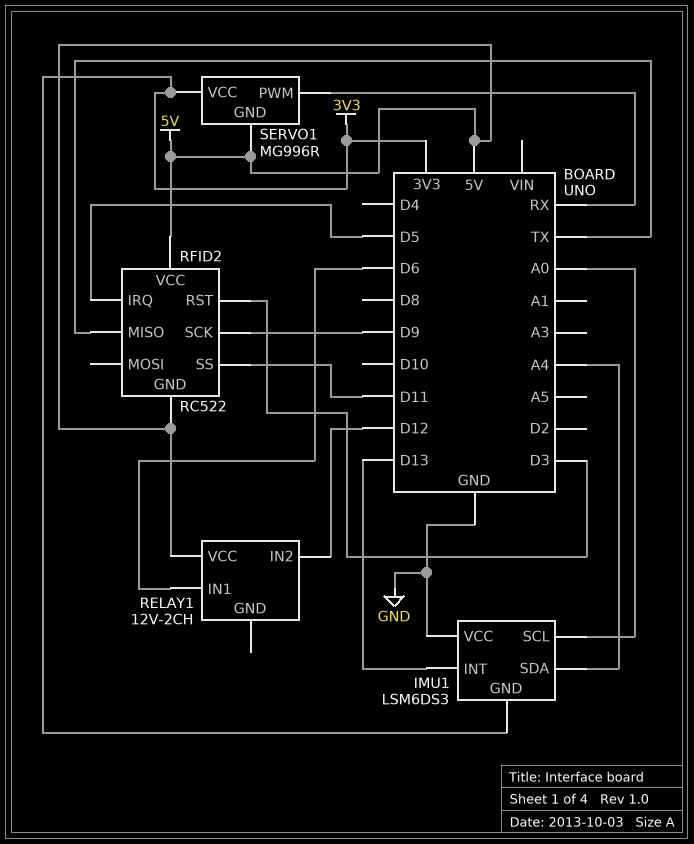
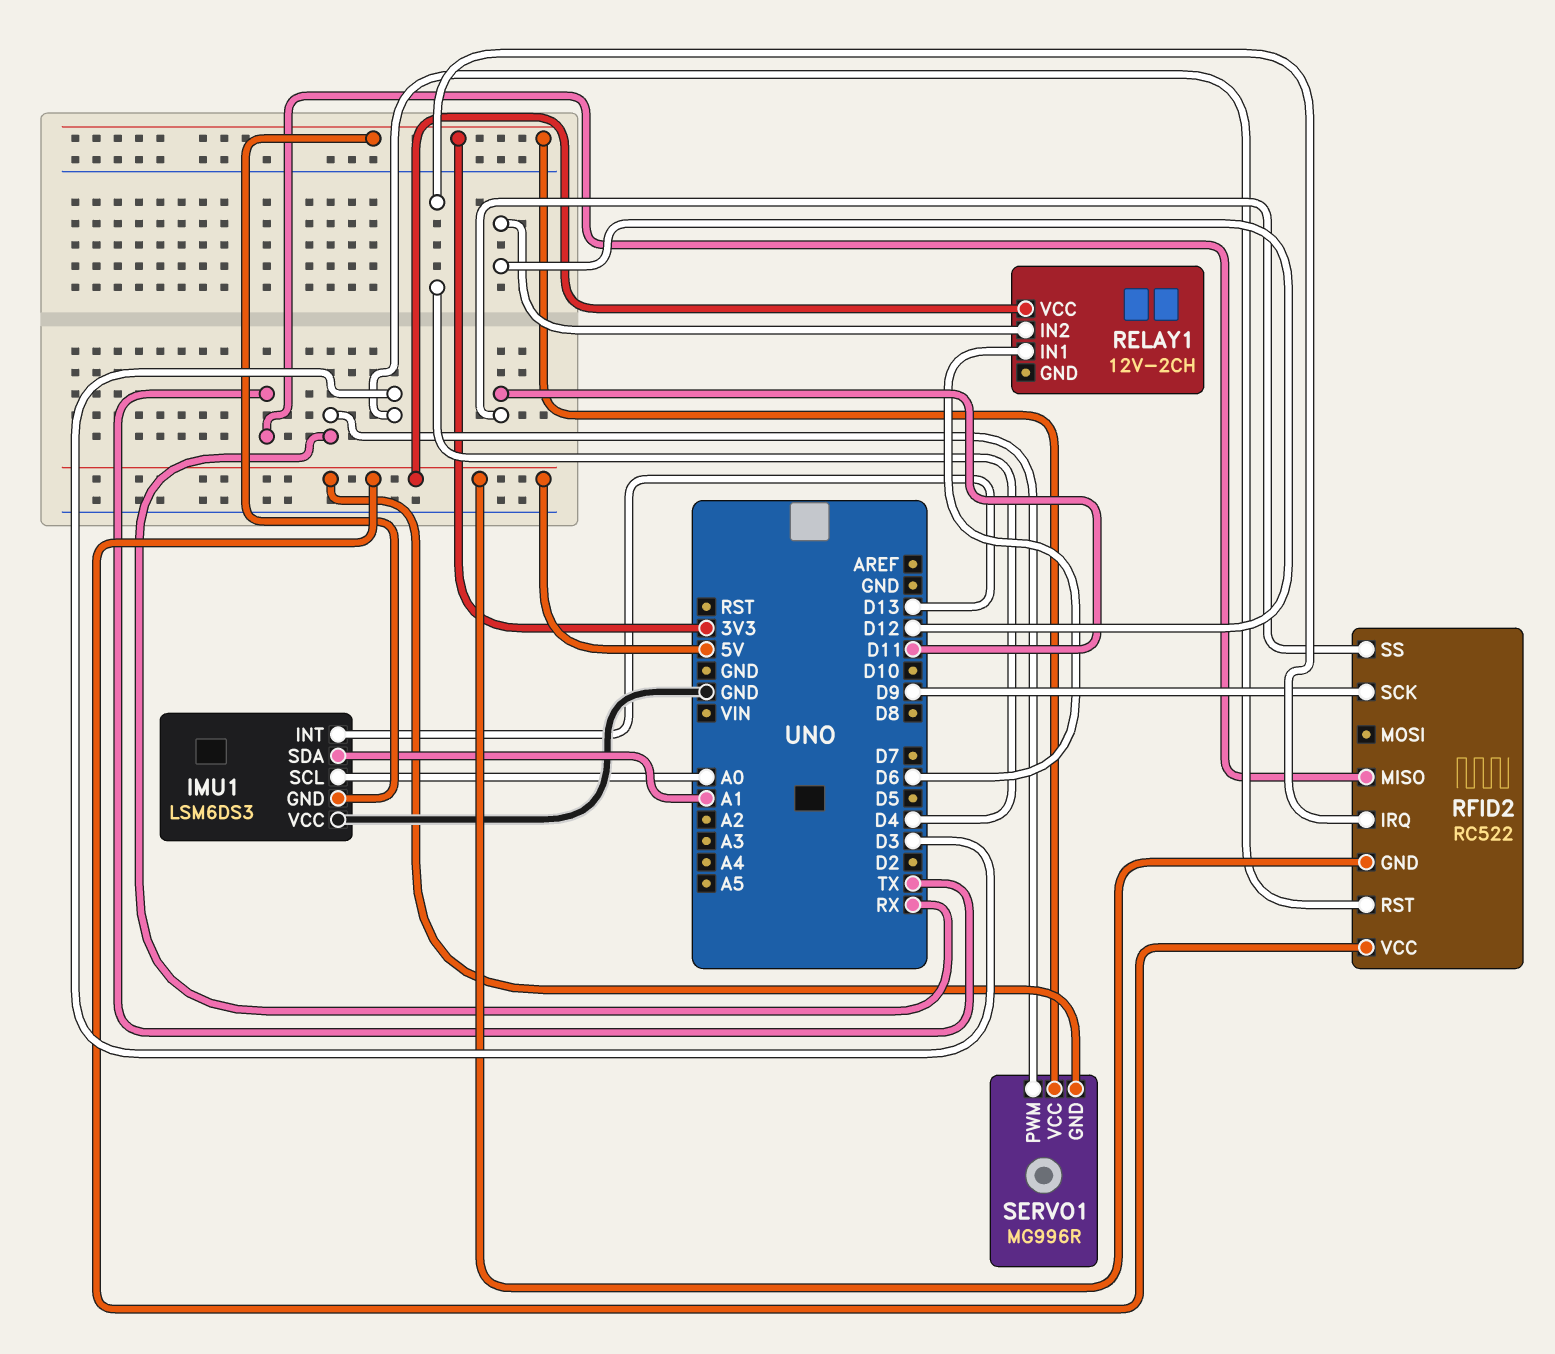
IMU1 pin SDA: A4 -> A1
RFID2 pin IRQ: D5 -> D4

